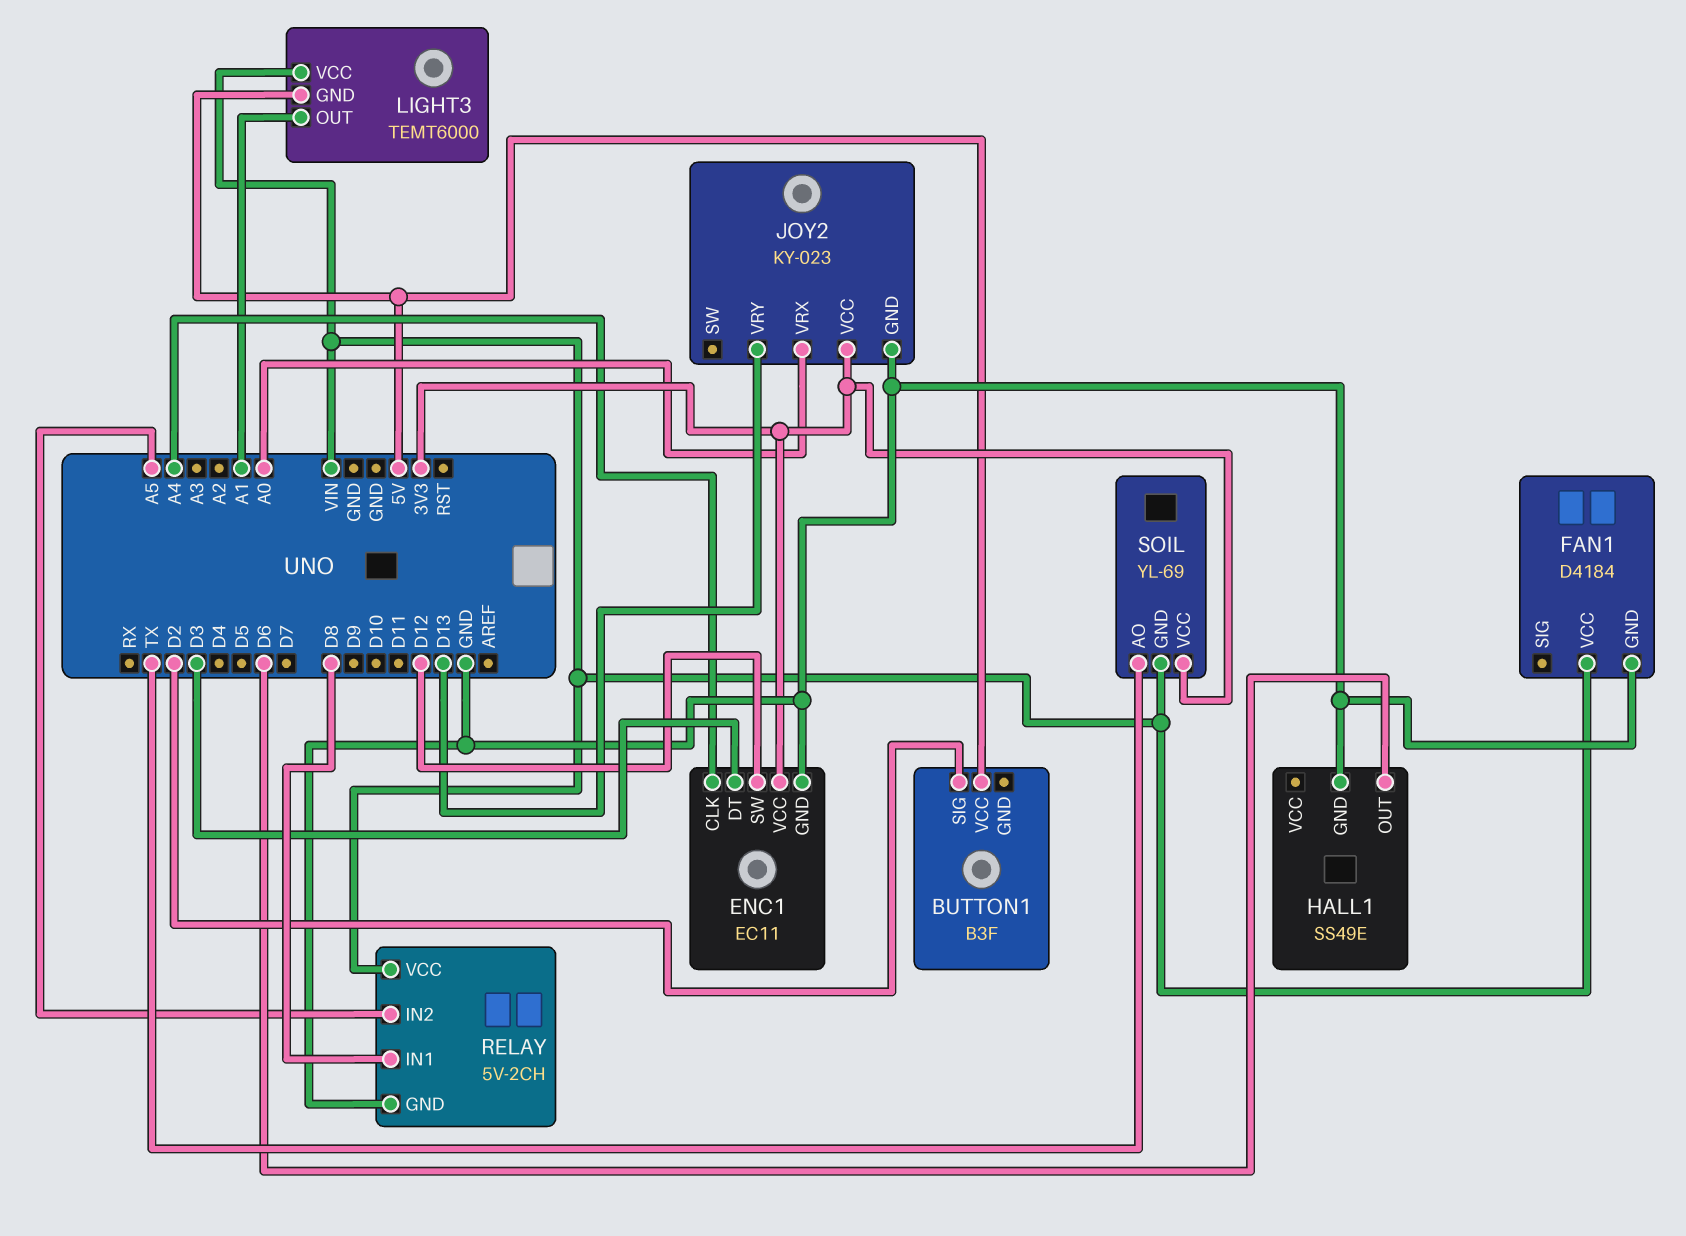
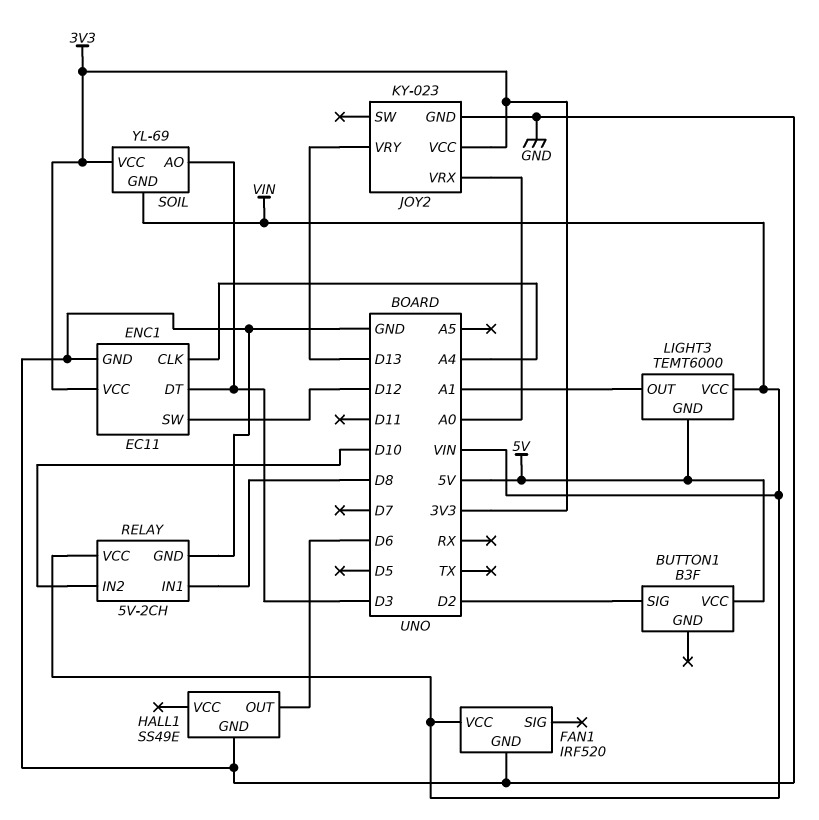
FAN1: D4184 -> IRF520
RELAY pin IN2: A5 -> D10
SOIL pin AO: TX -> D3

